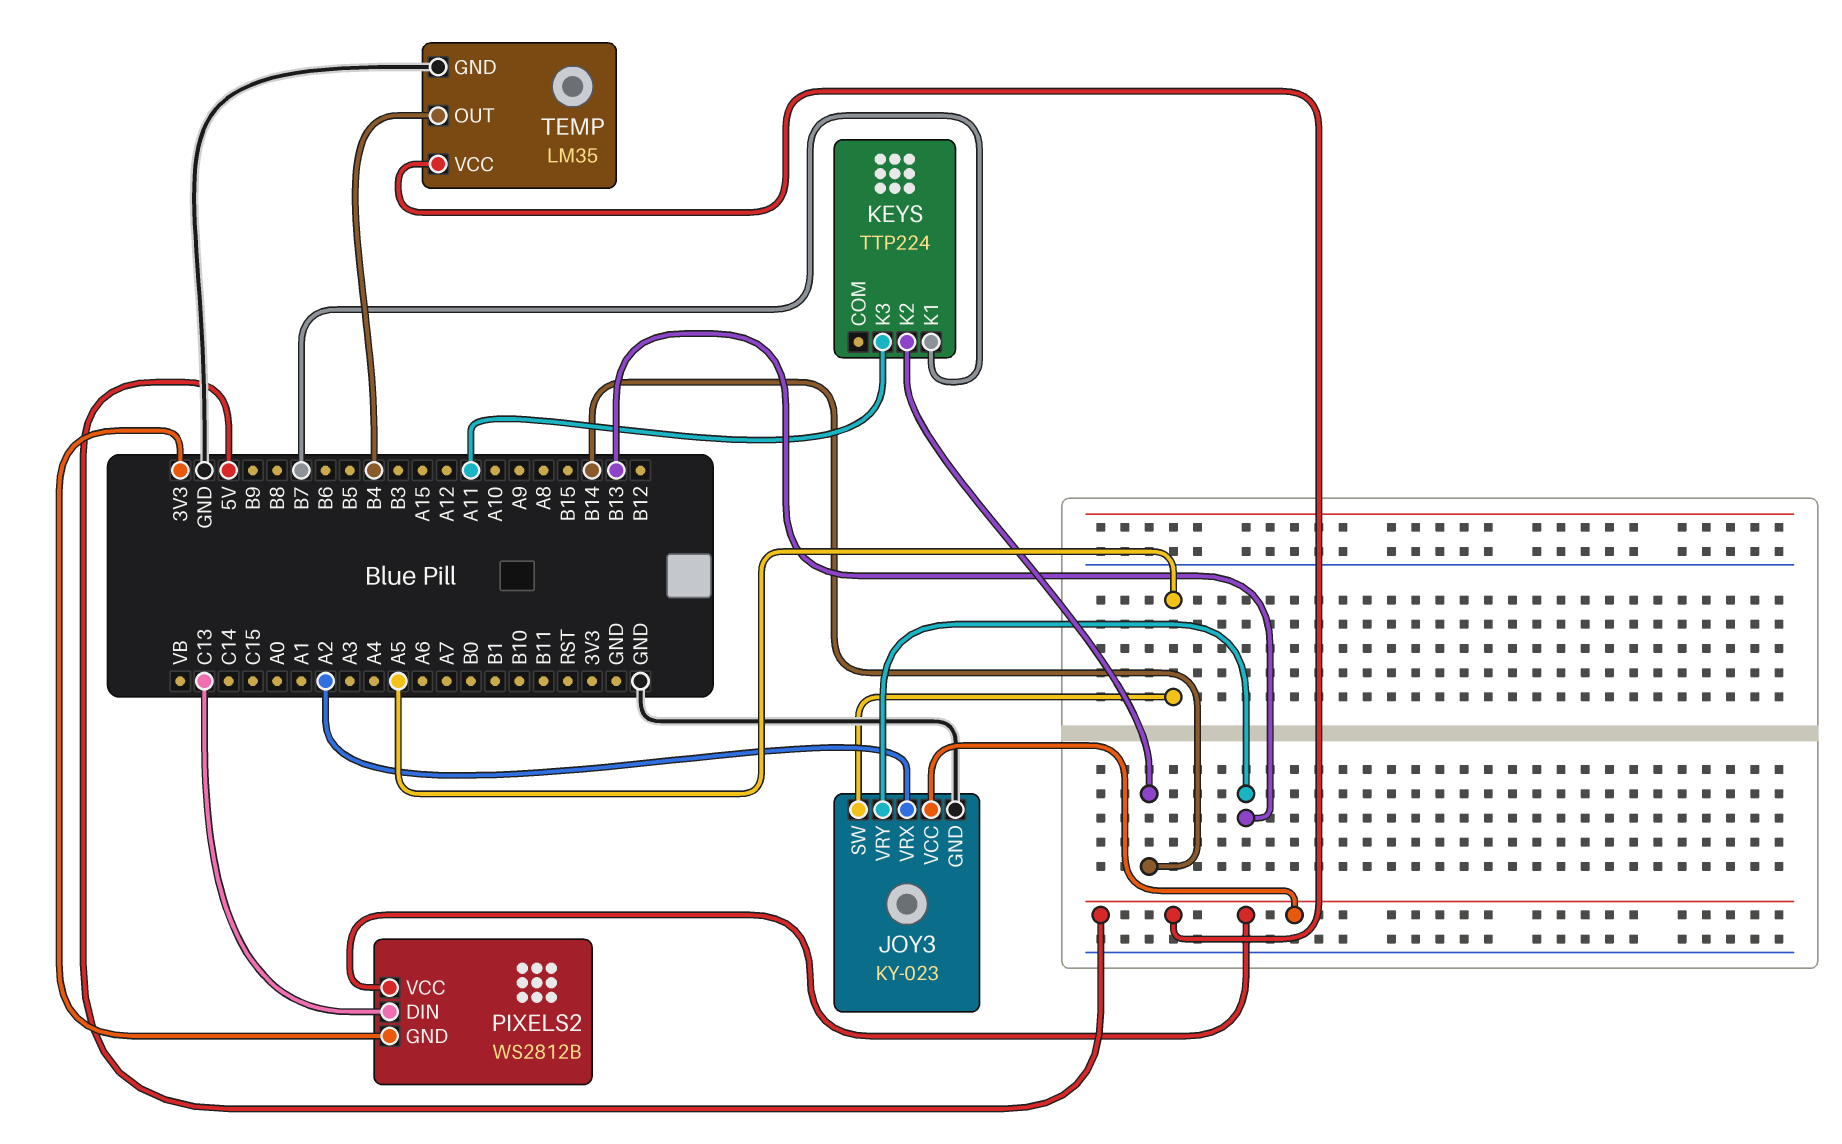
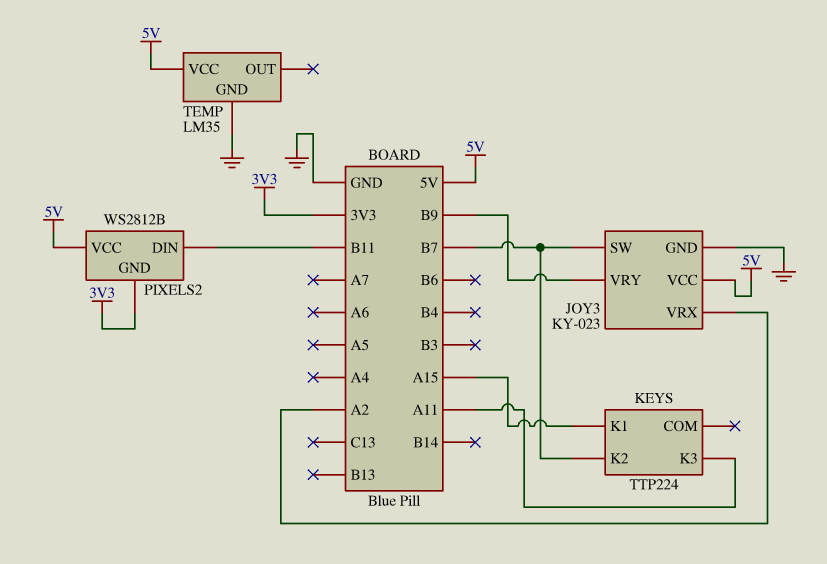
JOY3 pin SW: A5 -> B7
JOY3 pin VRY: B13 -> B9
KEYS pin K1: B7 -> A15
KEYS pin K2: B14 -> B7
PIXELS2 pin DIN: C13 -> B11
TEMP pin OUT: B4 -> none

